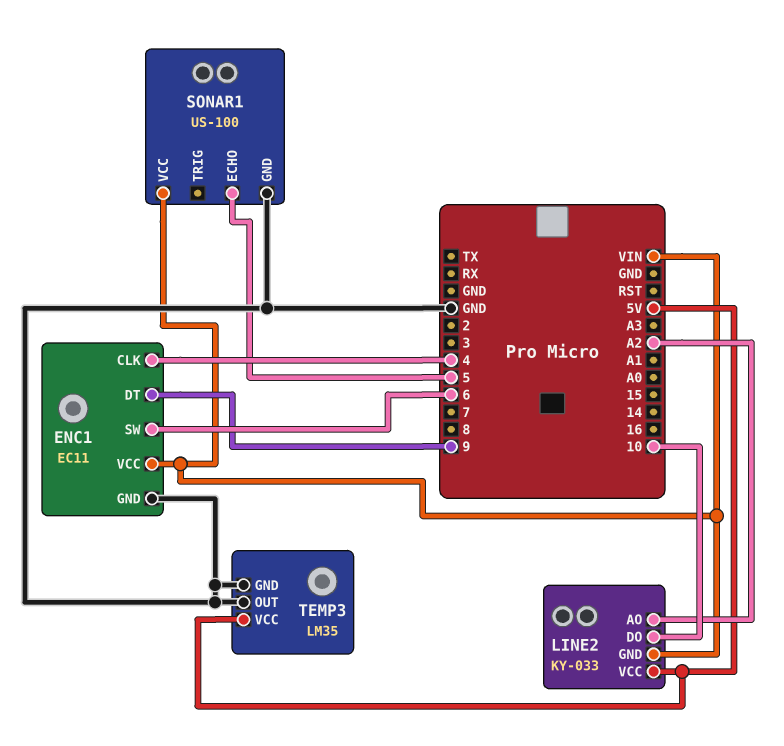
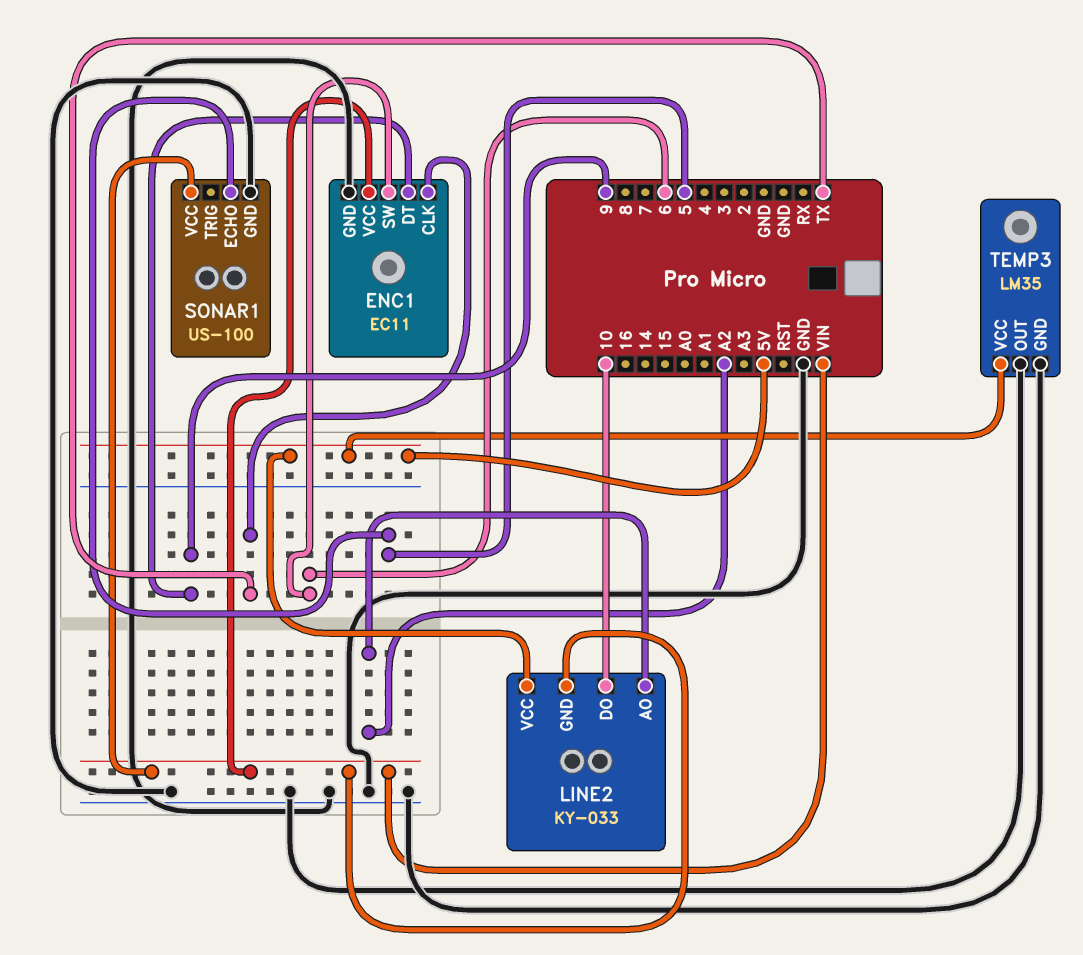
ENC1 pin CLK: 4 -> TX

